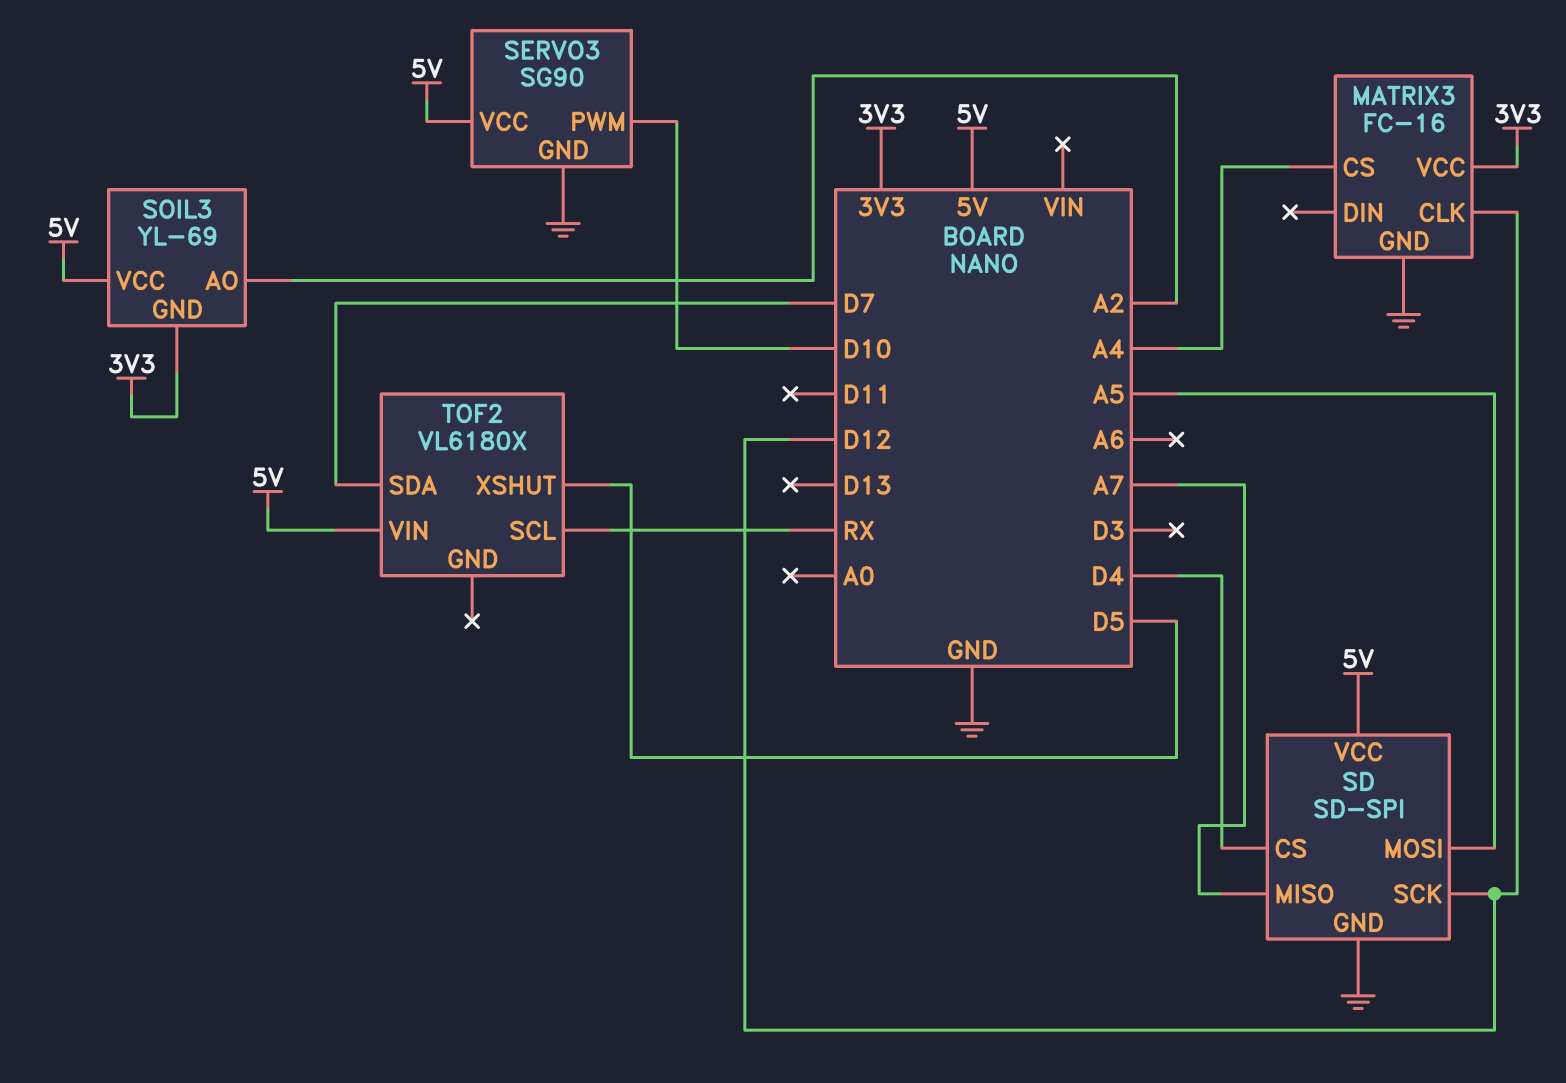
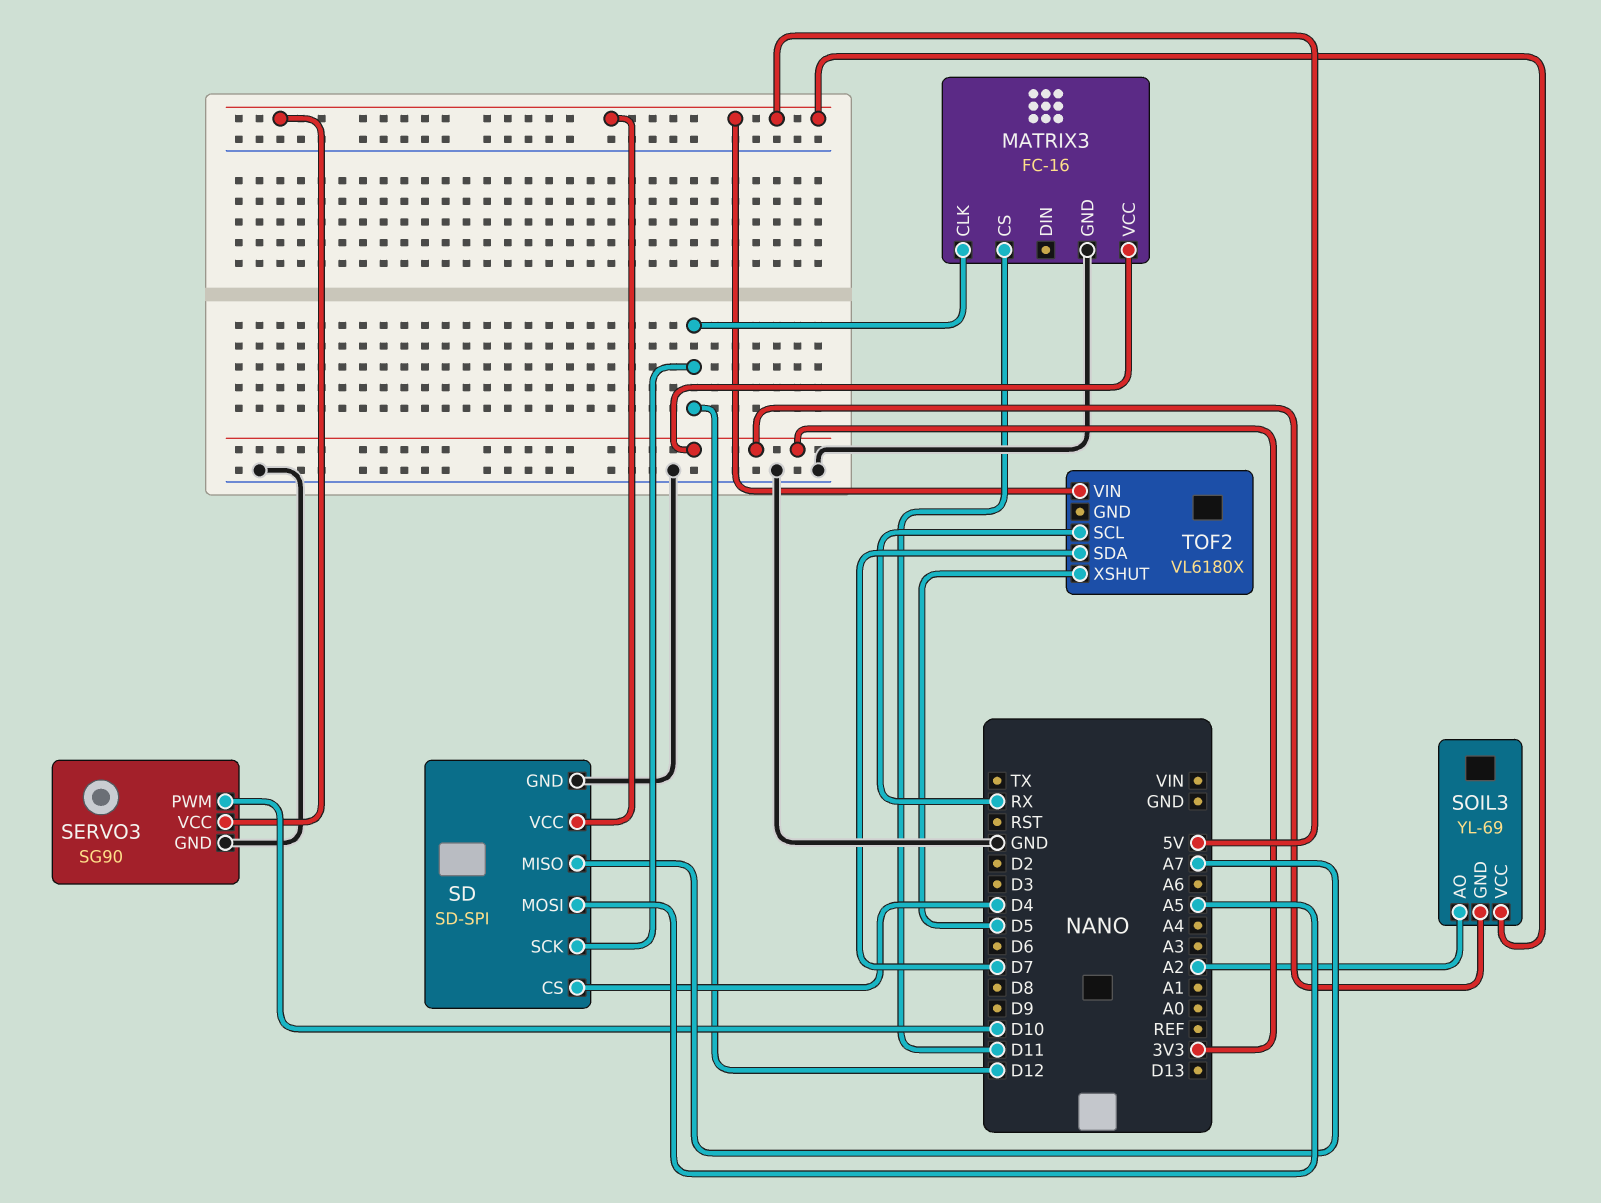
MATRIX3 pin CS: A4 -> D11

